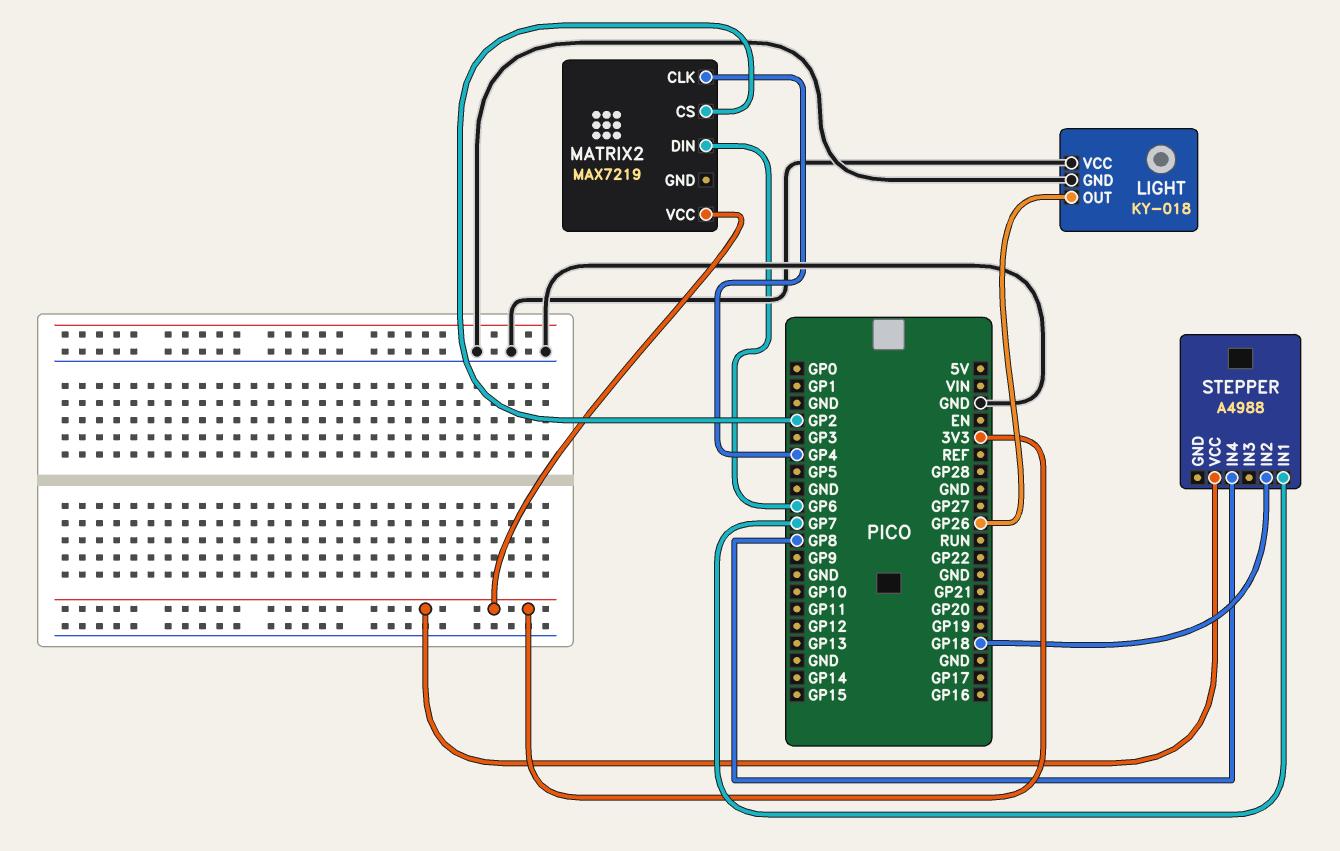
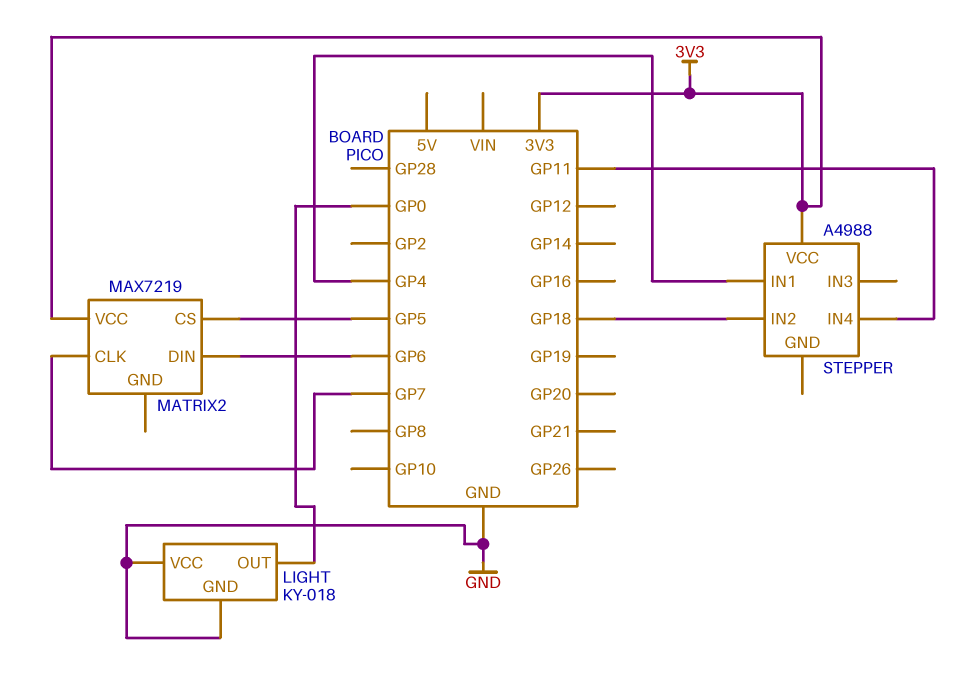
LIGHT pin OUT: GP26 -> GP0
MATRIX2 pin CLK: GP4 -> GP7
MATRIX2 pin CS: GP2 -> GP5
STEPPER pin IN1: GP7 -> GP4
STEPPER pin IN4: GP8 -> GP11

